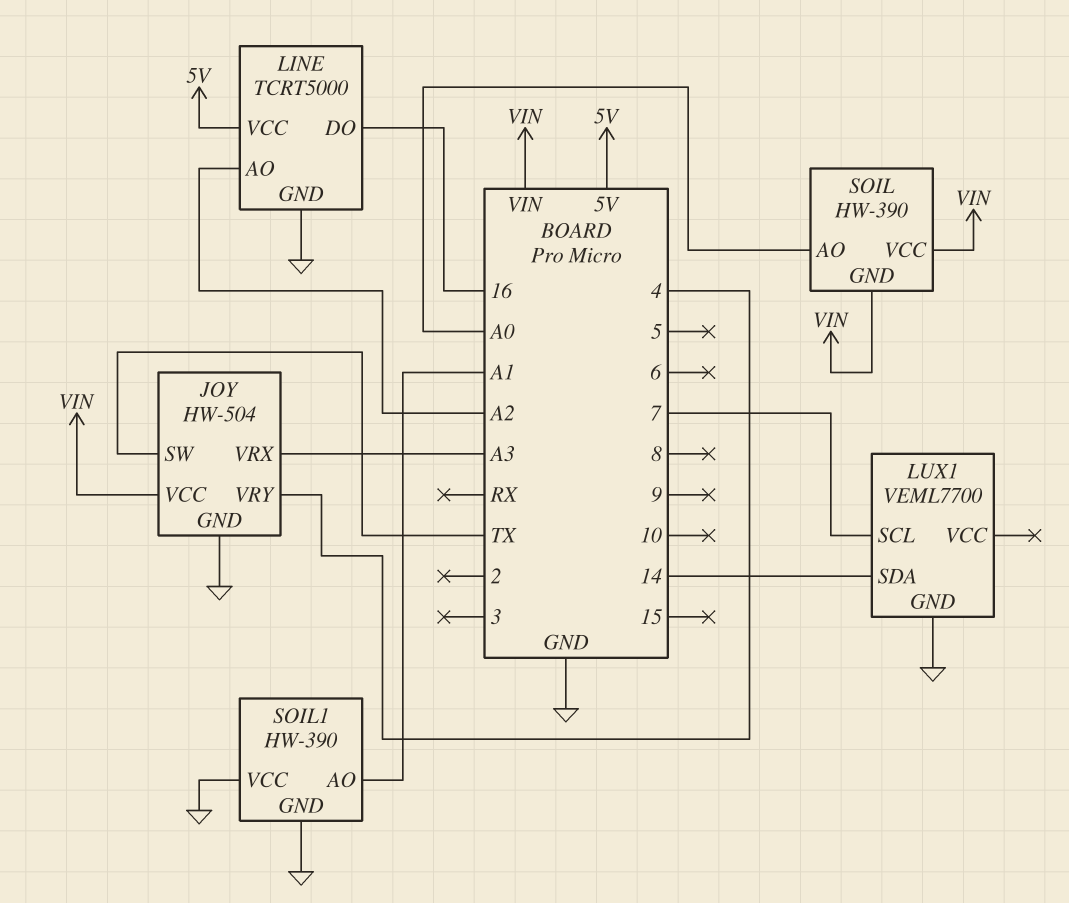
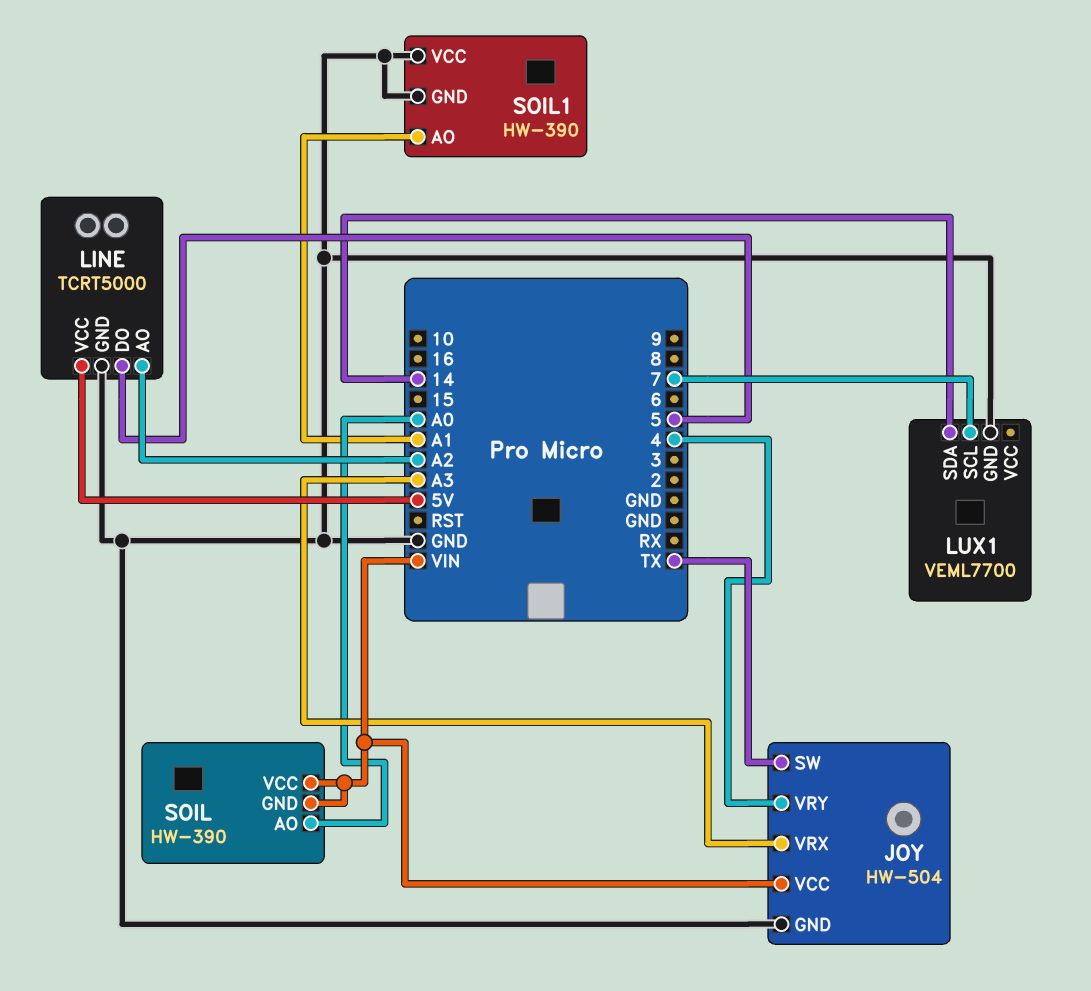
LINE pin DO: 16 -> 5

